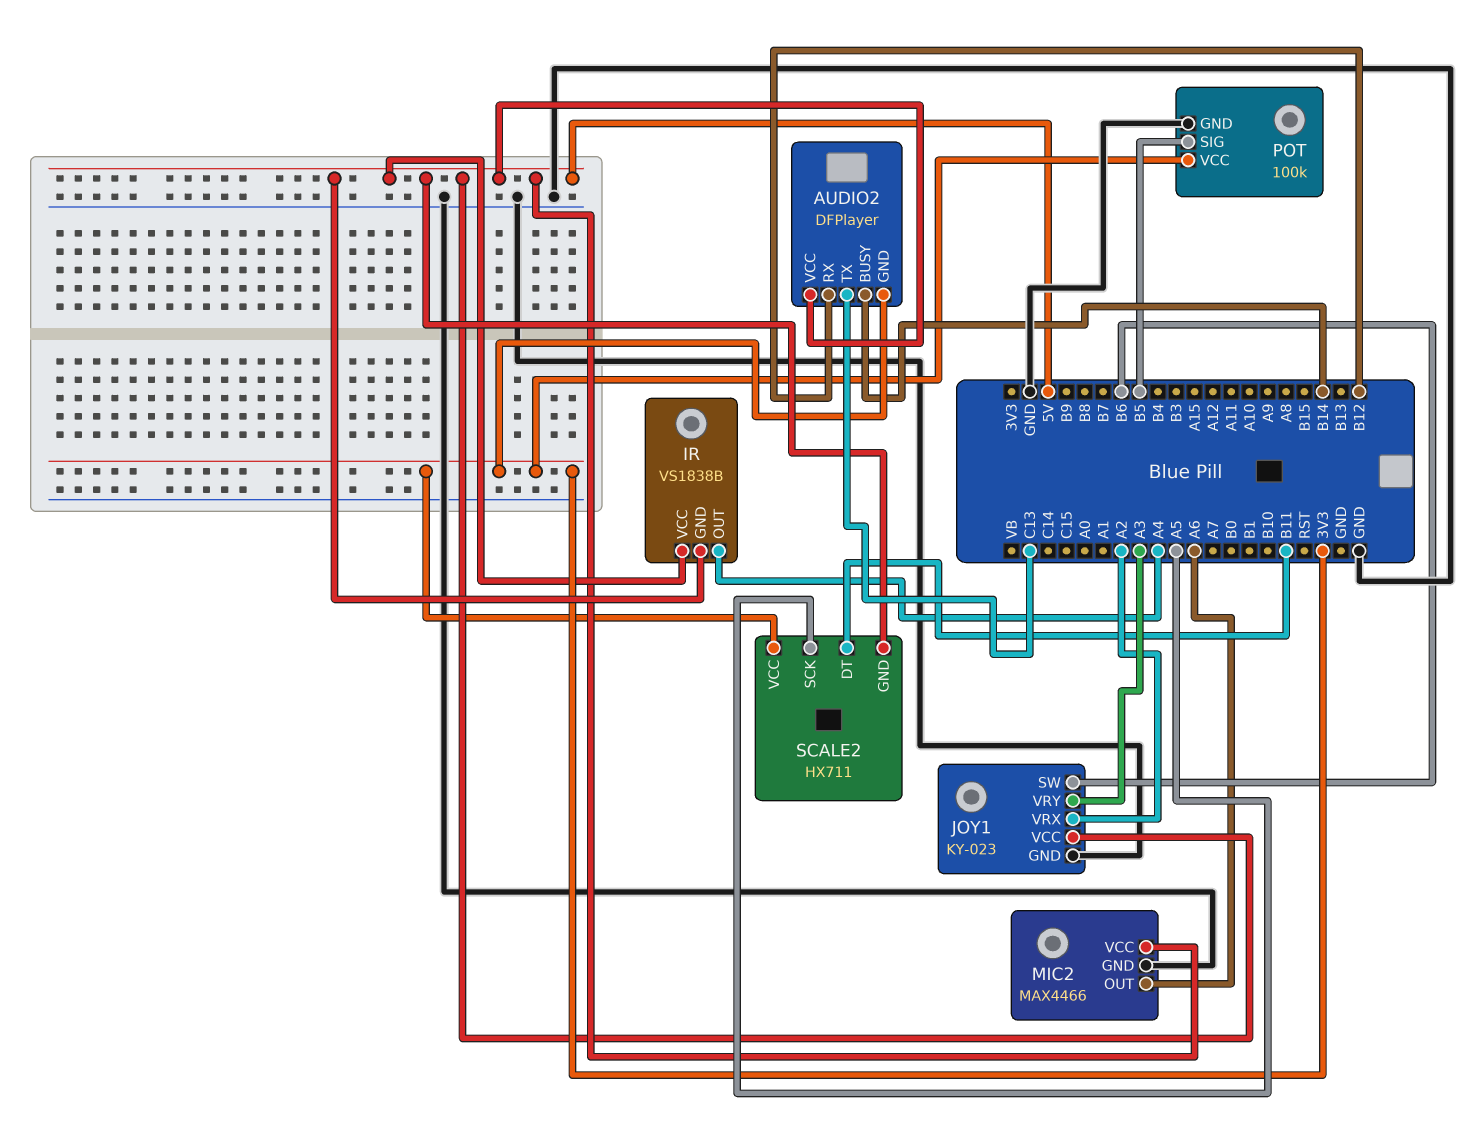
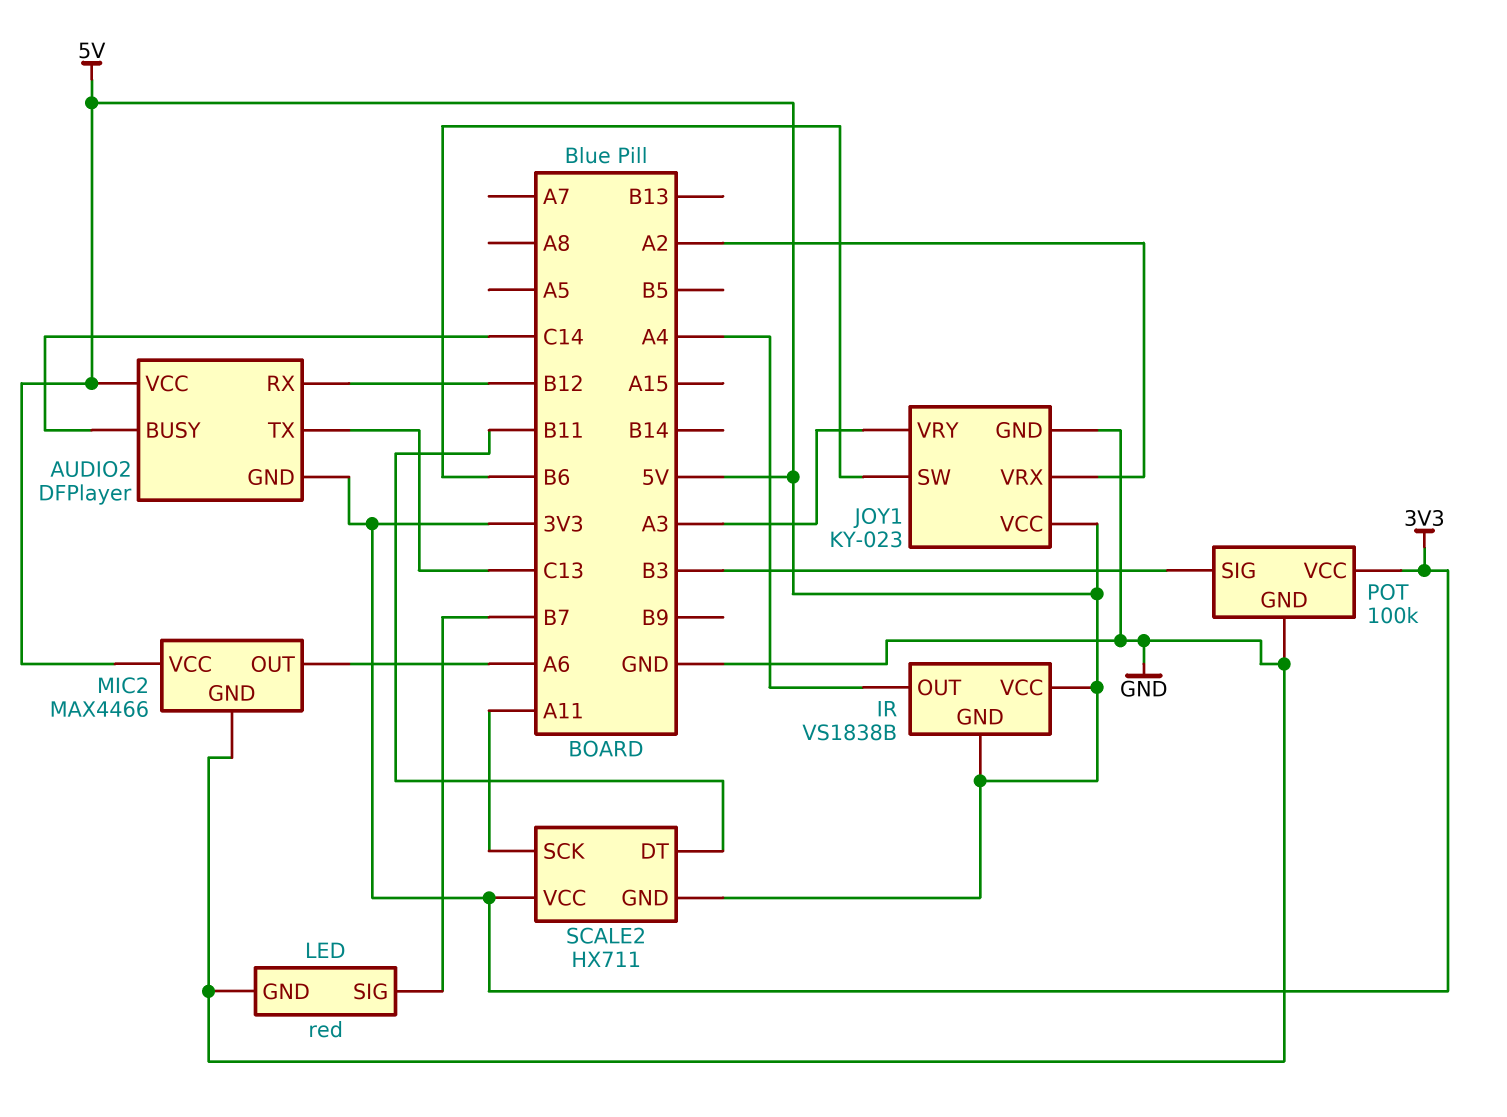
AUDIO2 pin BUSY: B14 -> C14
LED: none -> red
LED pin GND: none -> GND
LED pin SIG: none -> B7
POT pin SIG: B5 -> B3
SCALE2 pin SCK: A5 -> A11

